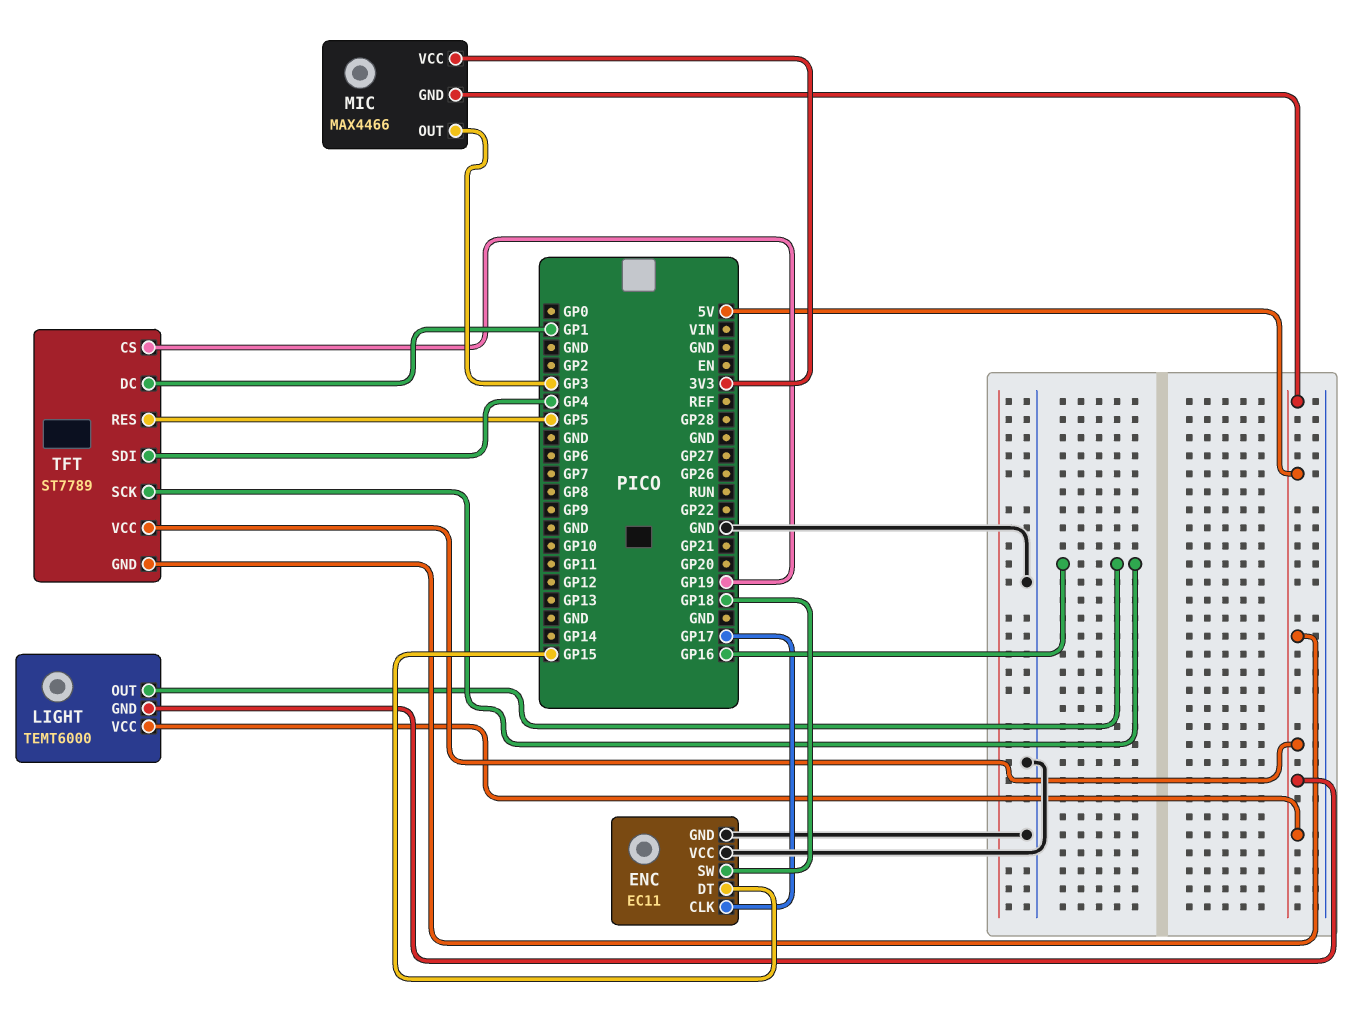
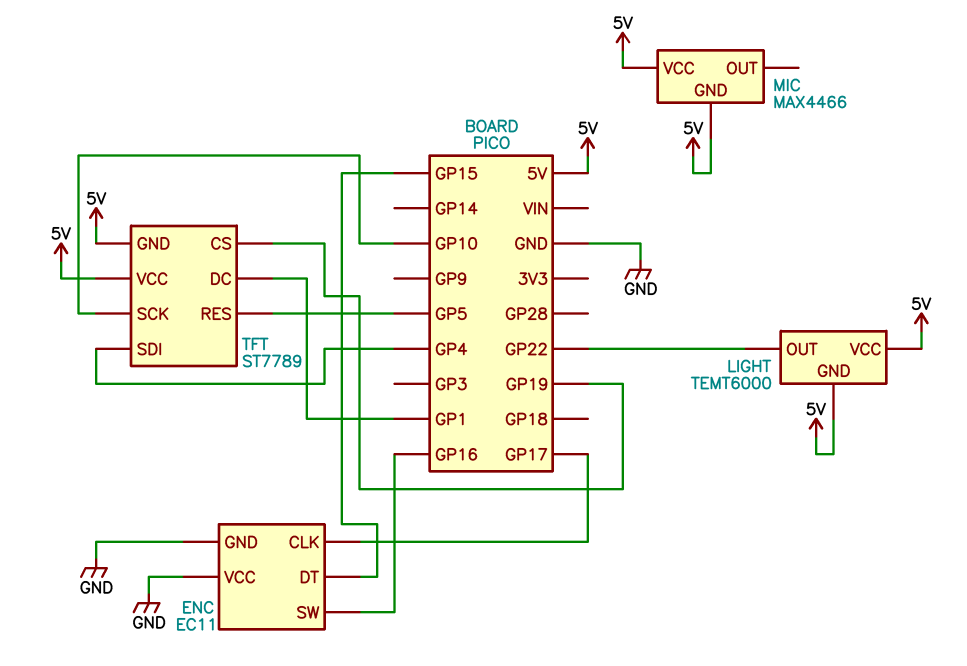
ENC pin SW: GP18 -> GP16
LIGHT pin OUT: GP16 -> GP22
MIC pin OUT: GP3 -> none
MIC pin VCC: 3V3 -> 5V
TFT pin SCK: GP16 -> GP10

